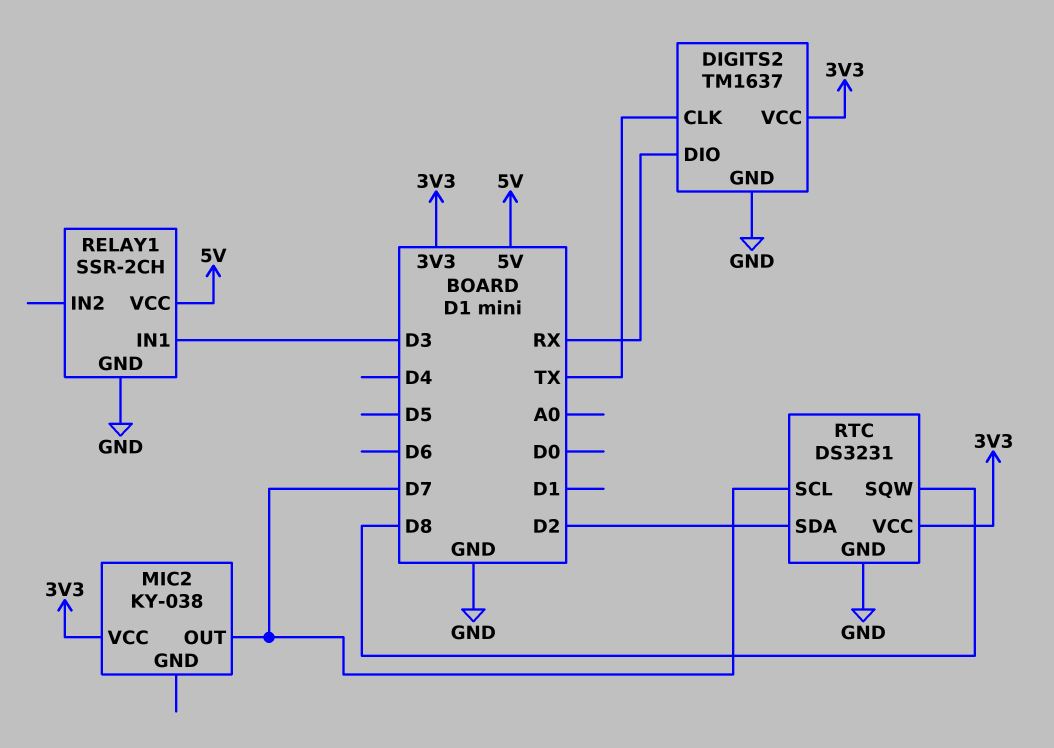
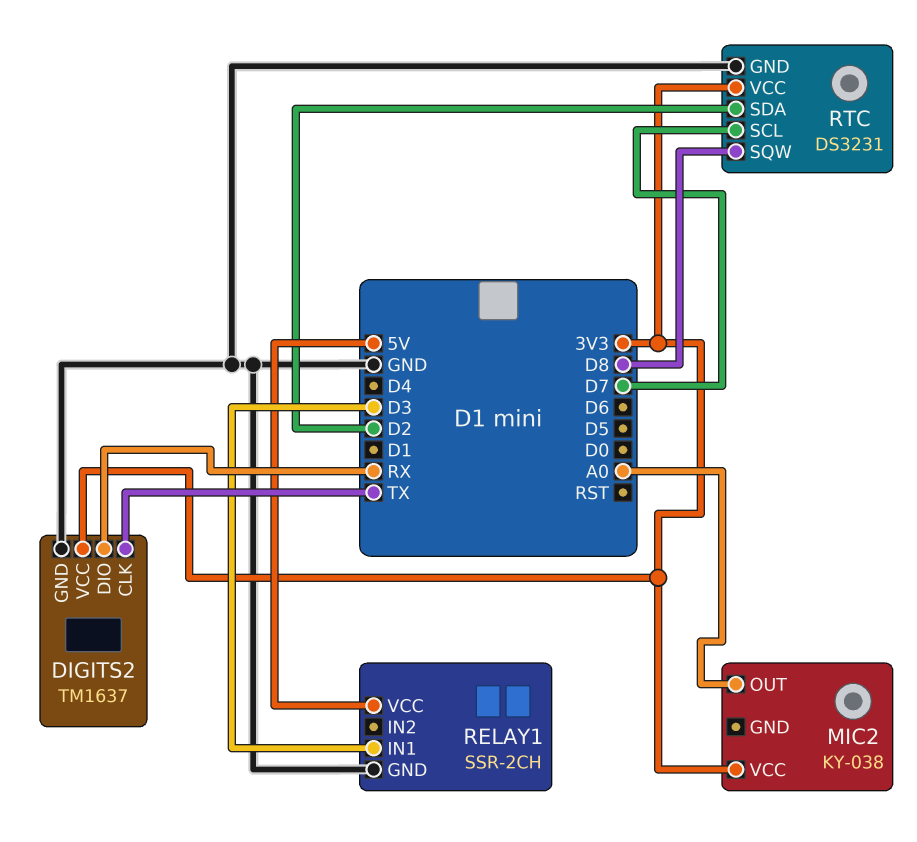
MIC2 pin OUT: D7 -> A0

